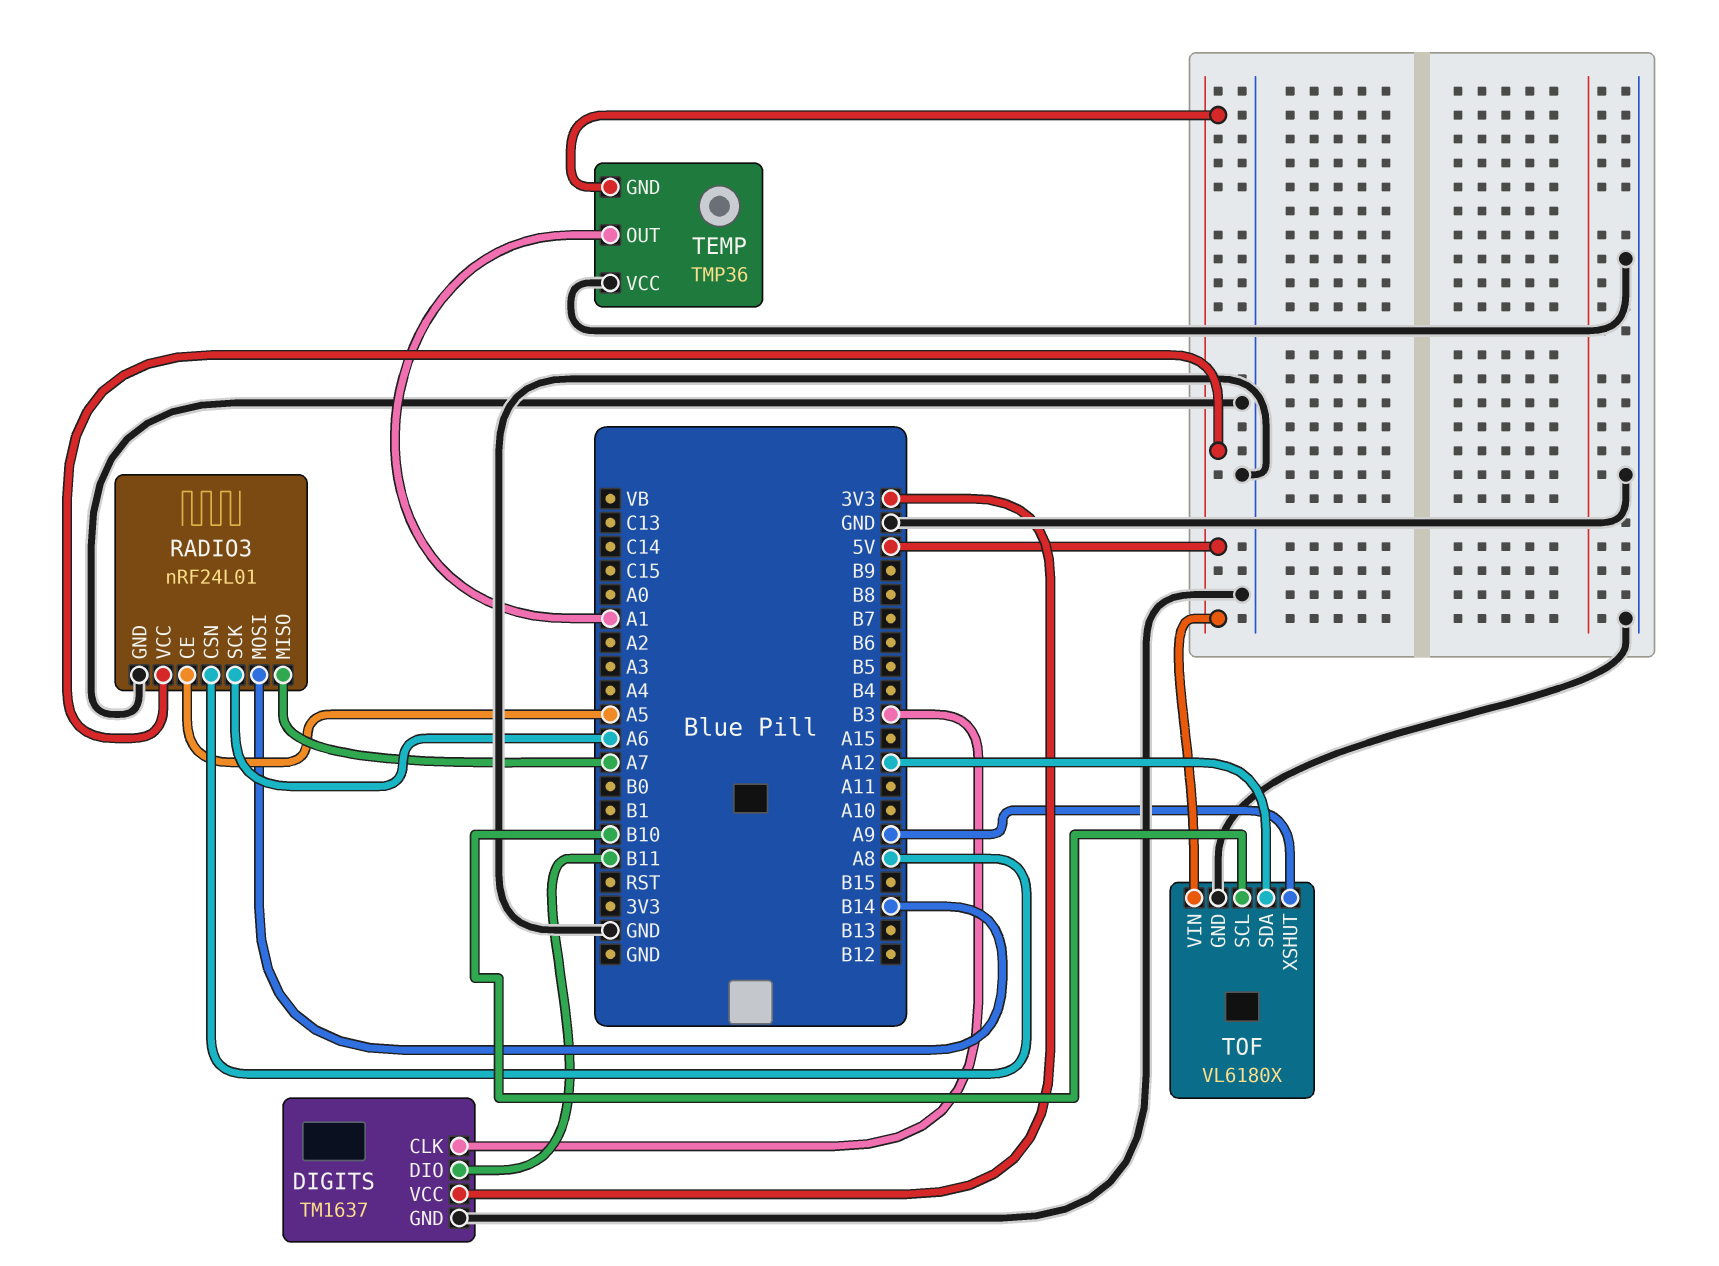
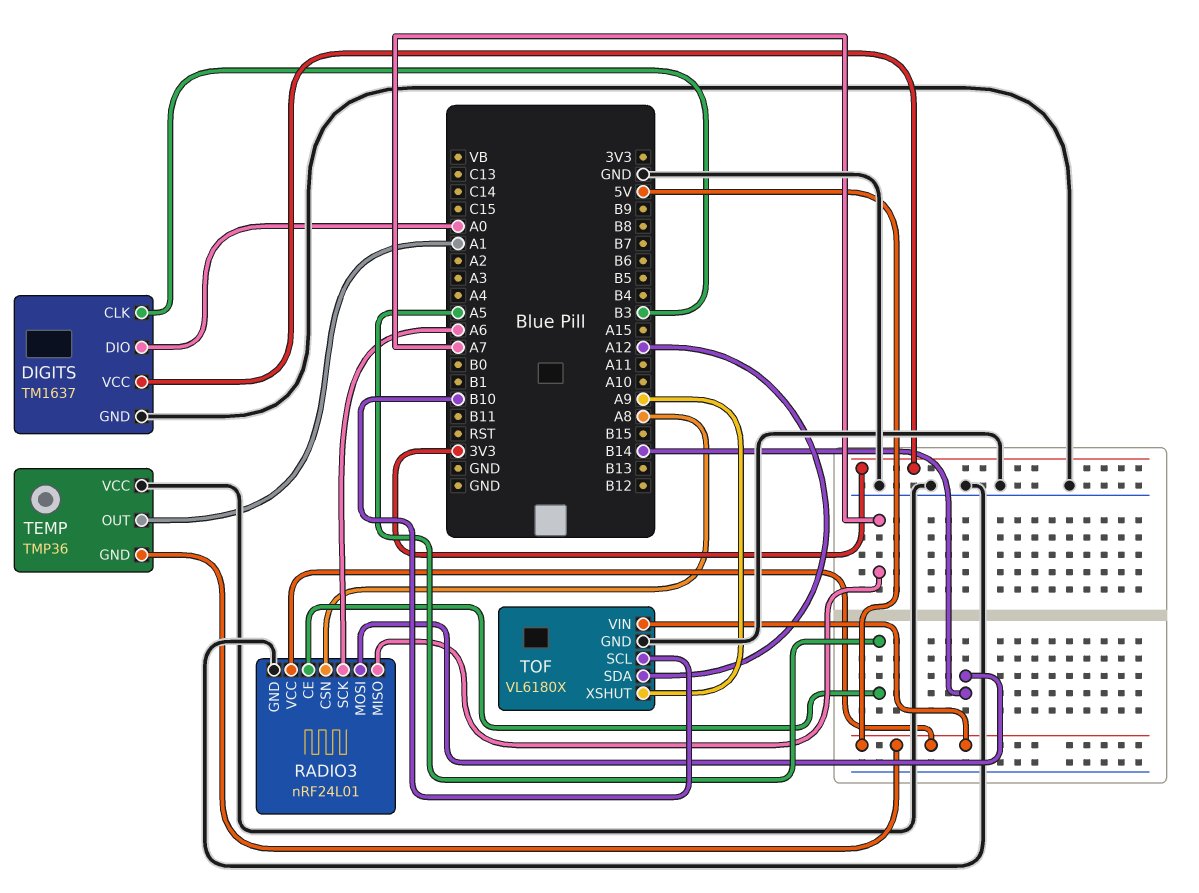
DIGITS pin DIO: B11 -> A0

